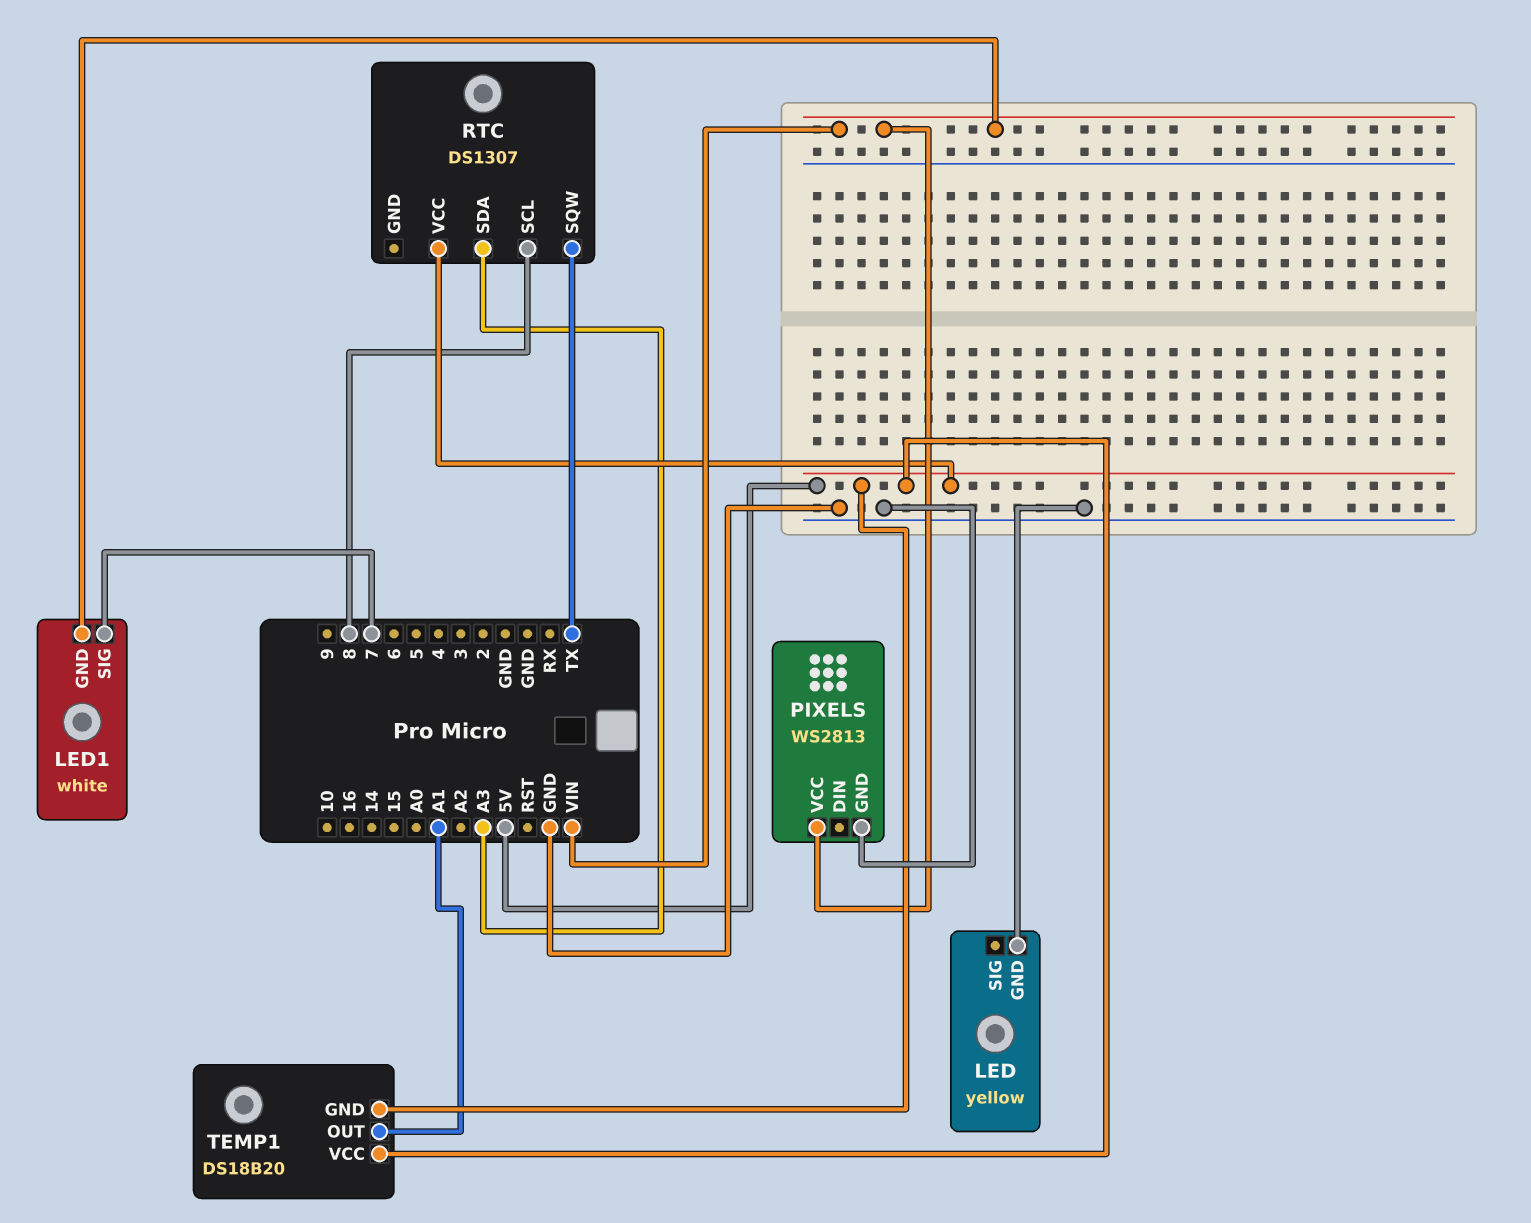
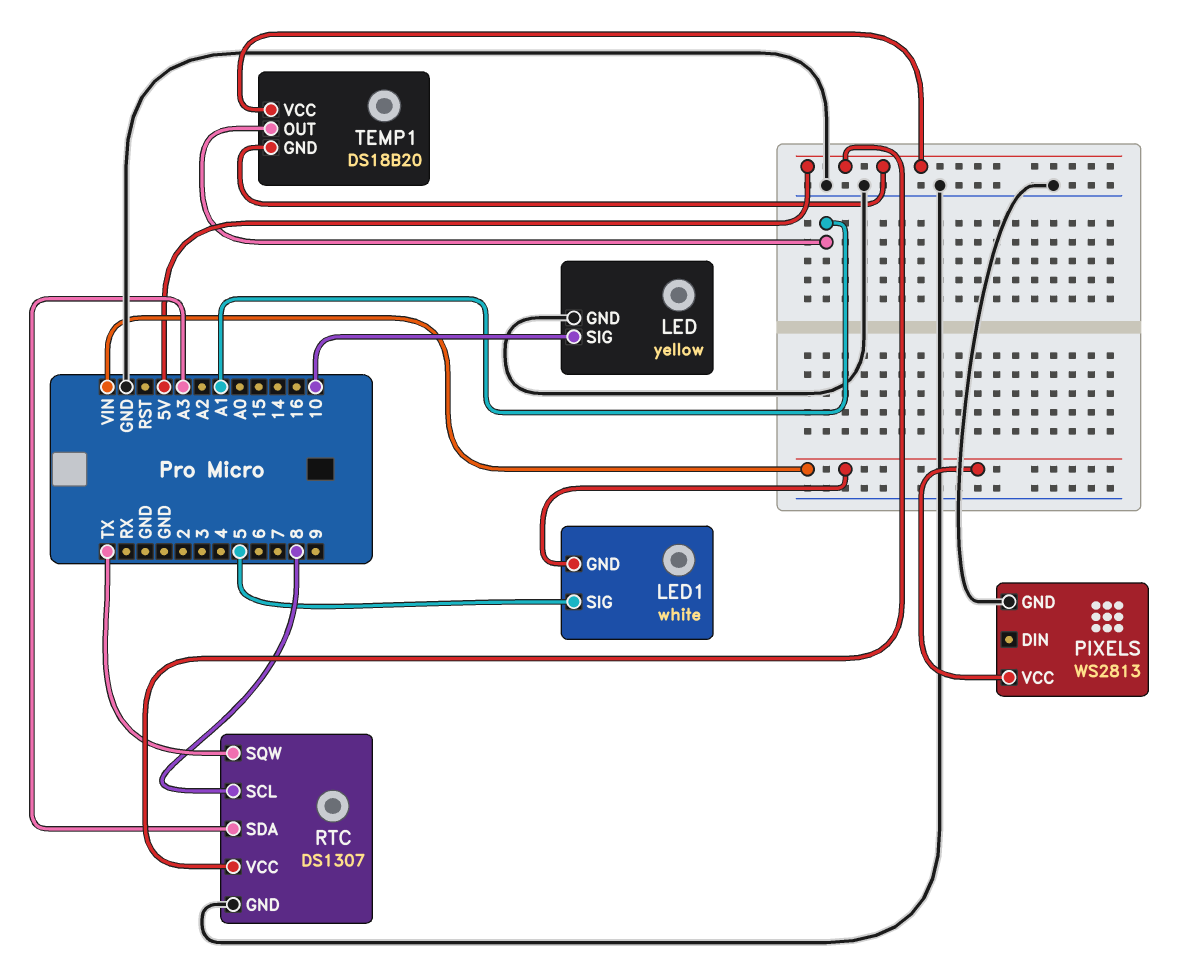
LED pin SIG: none -> 10
LED1 pin SIG: 7 -> 5
RTC pin GND: none -> GND

